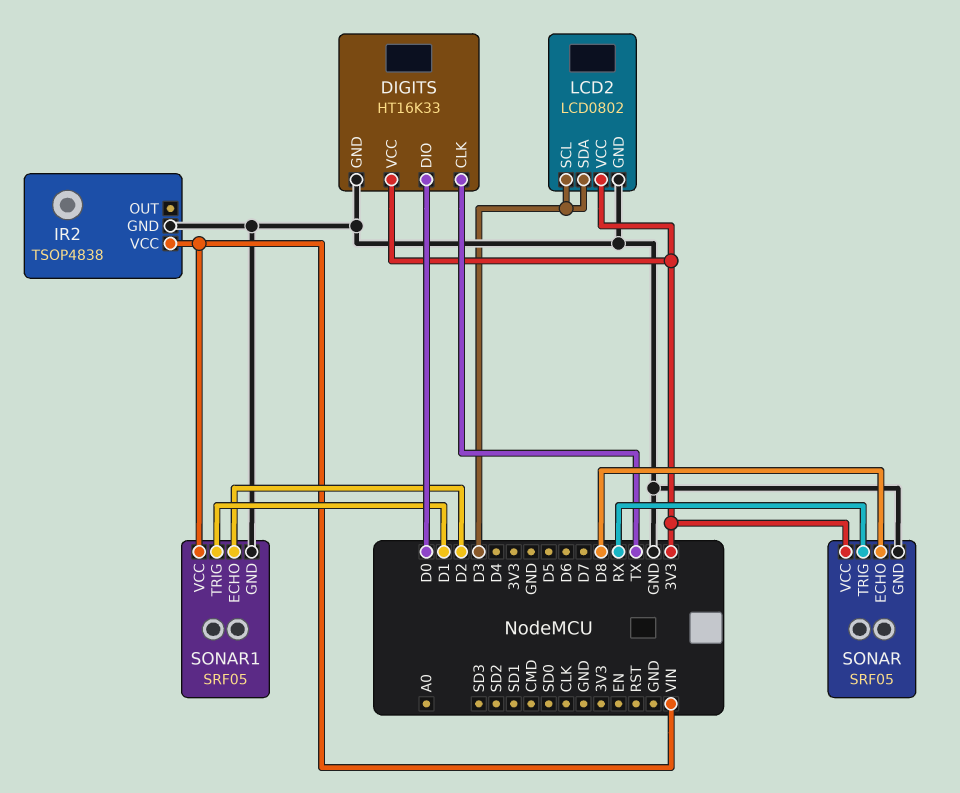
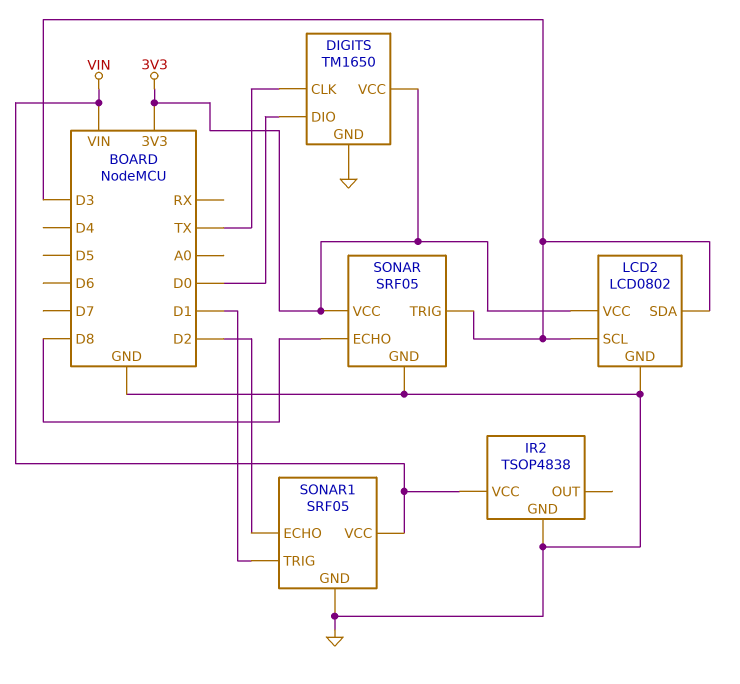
DIGITS: HT16K33 -> TM1650
SONAR pin TRIG: RX -> D3

